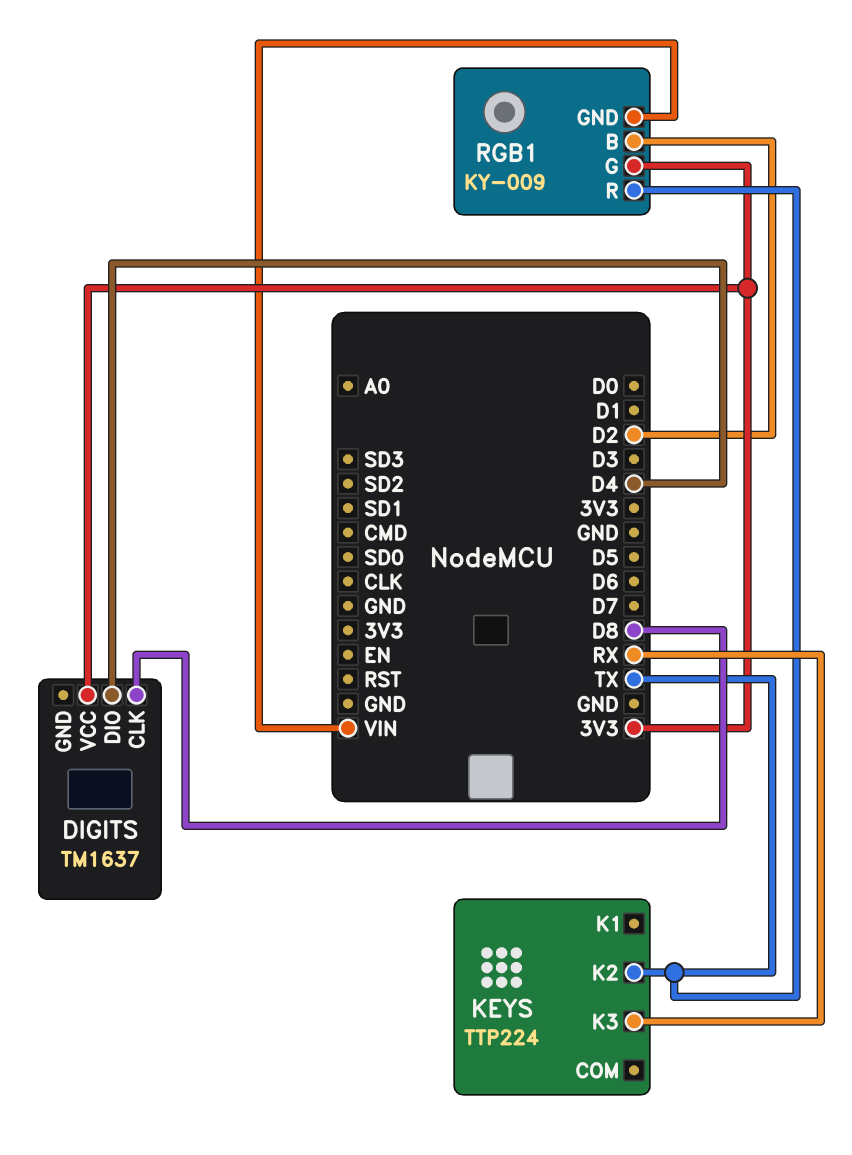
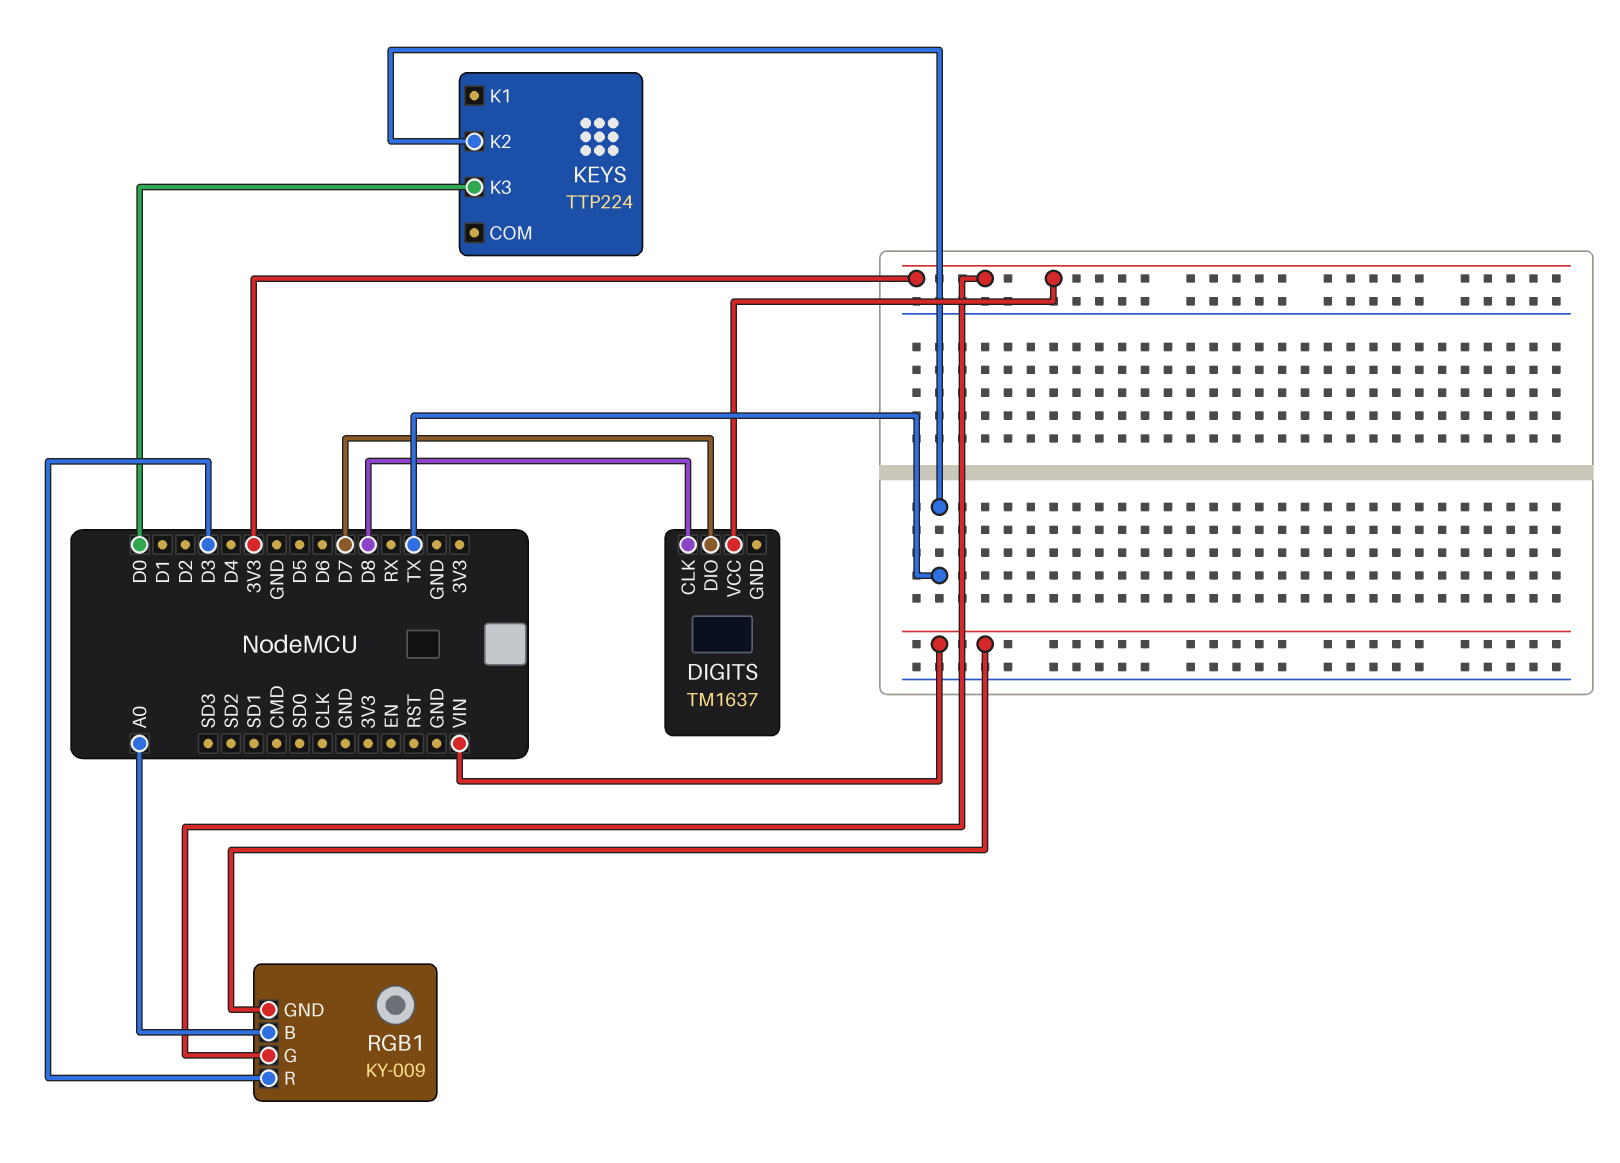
DIGITS pin DIO: D4 -> D7
KEYS pin K3: RX -> D0
RGB1 pin B: D2 -> A0
RGB1 pin R: TX -> D3

